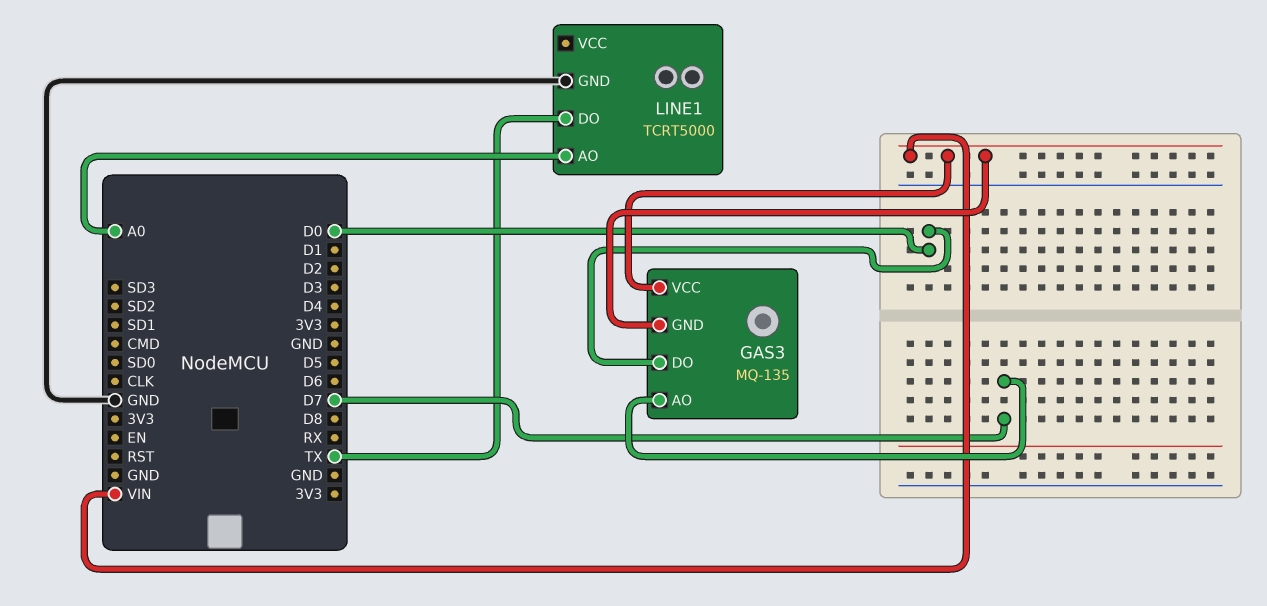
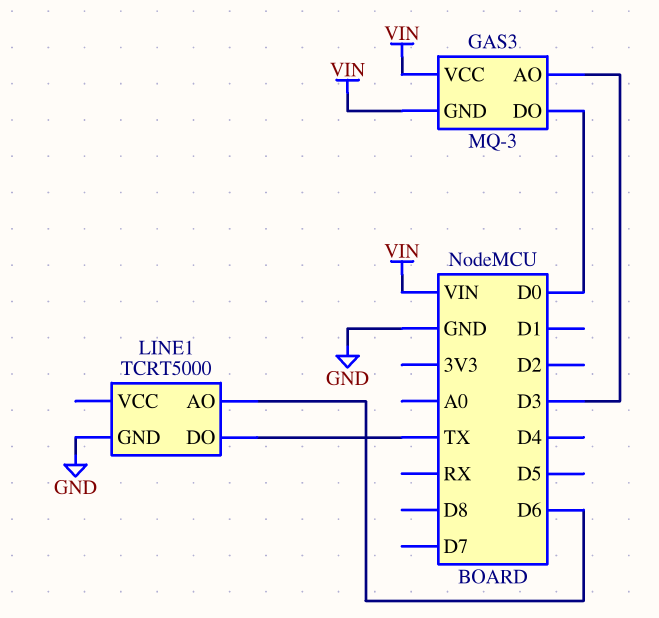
GAS3: MQ-135 -> MQ-3
GAS3 pin AO: D7 -> D3
LINE1 pin AO: A0 -> D6

